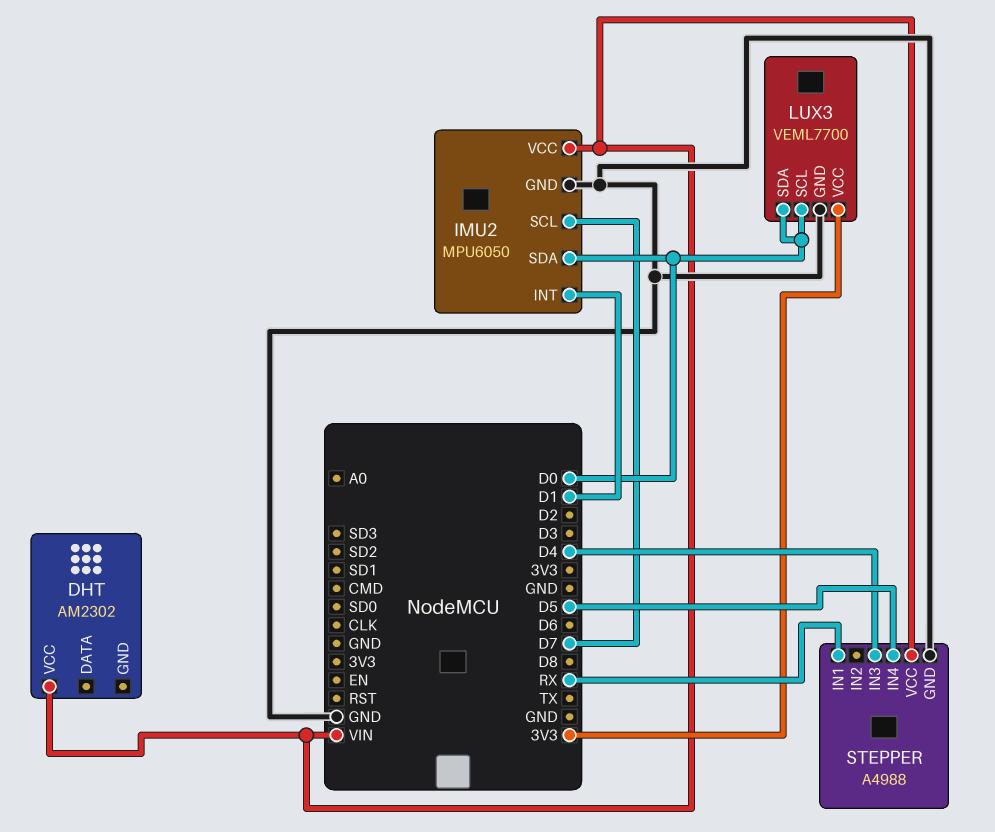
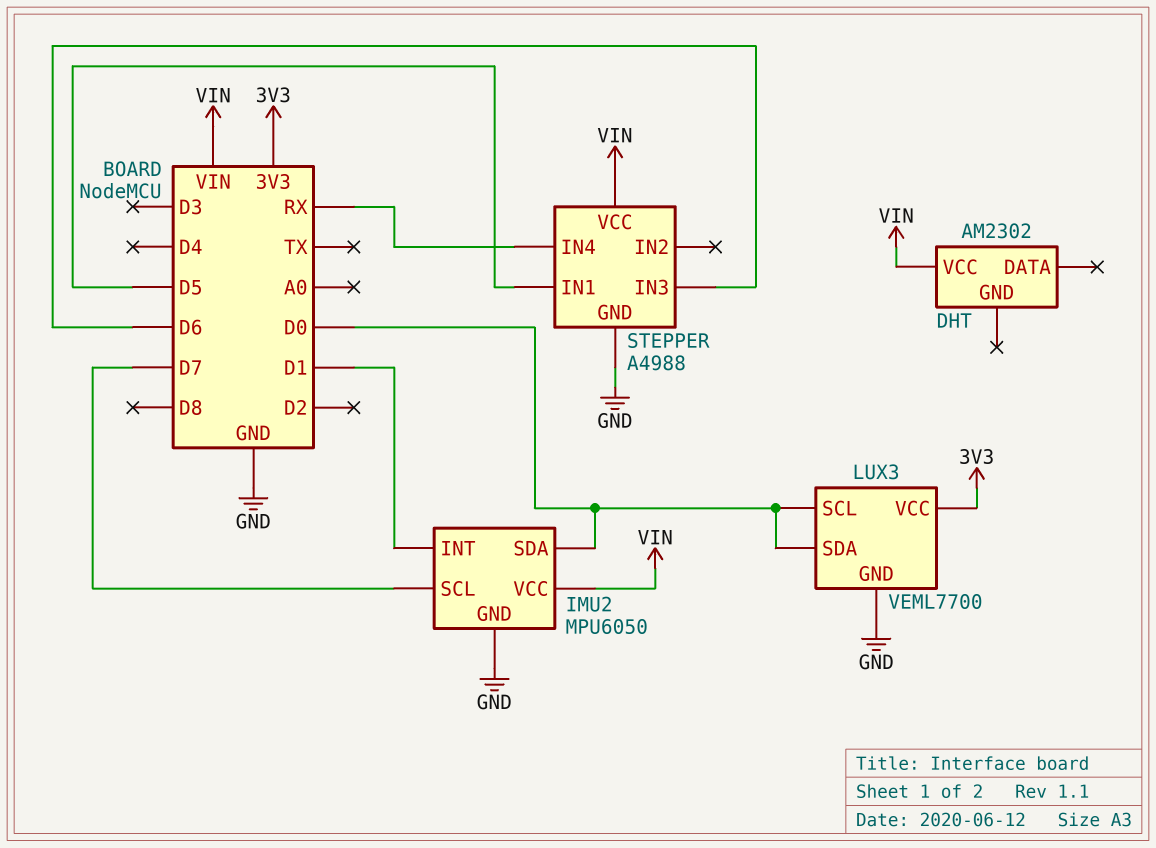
STEPPER pin IN1: RX -> D5
STEPPER pin IN3: D4 -> D6
STEPPER pin IN4: D5 -> RX

